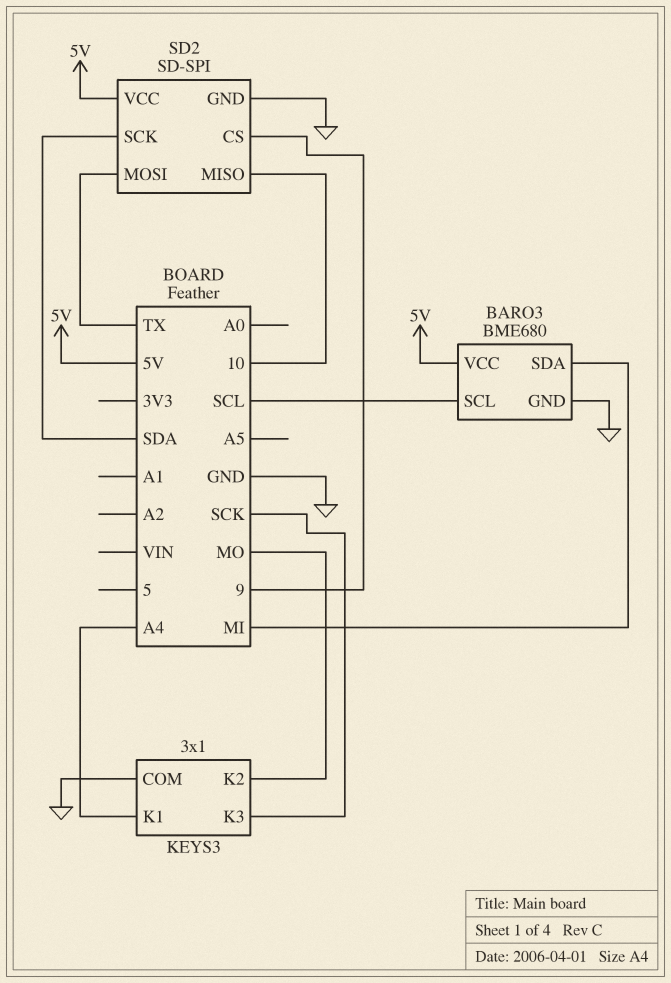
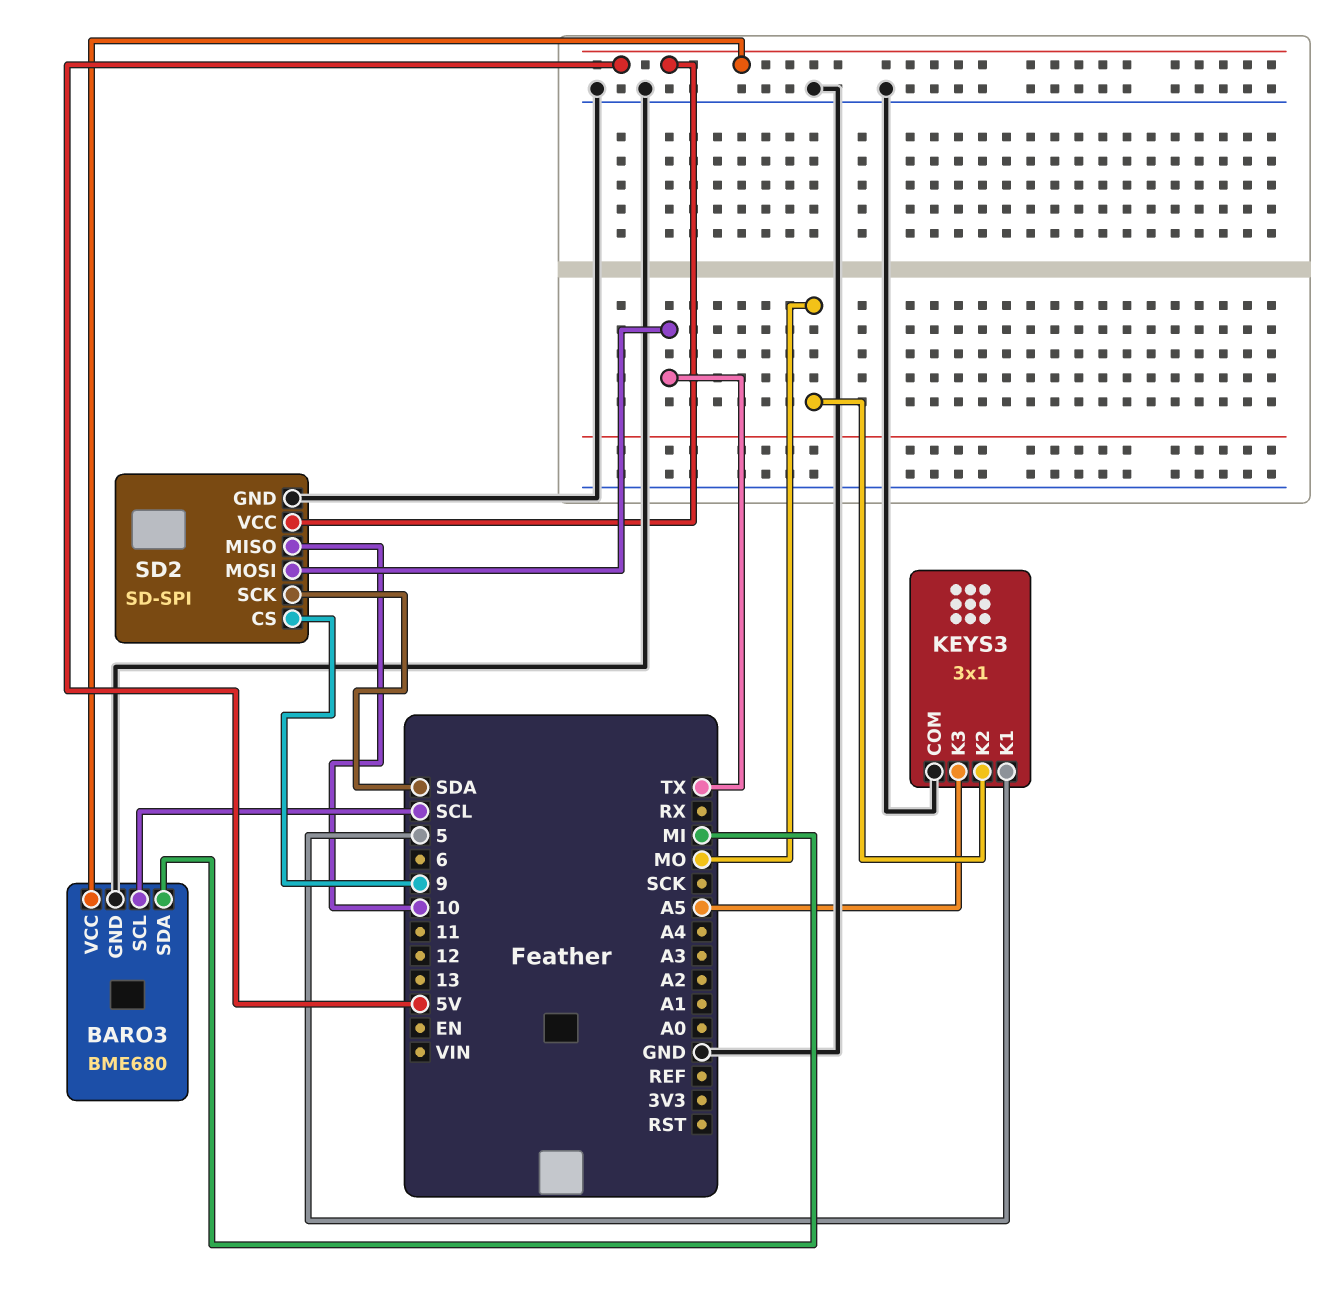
KEYS3 pin K1: A4 -> 5
KEYS3 pin K3: SCK -> A5

